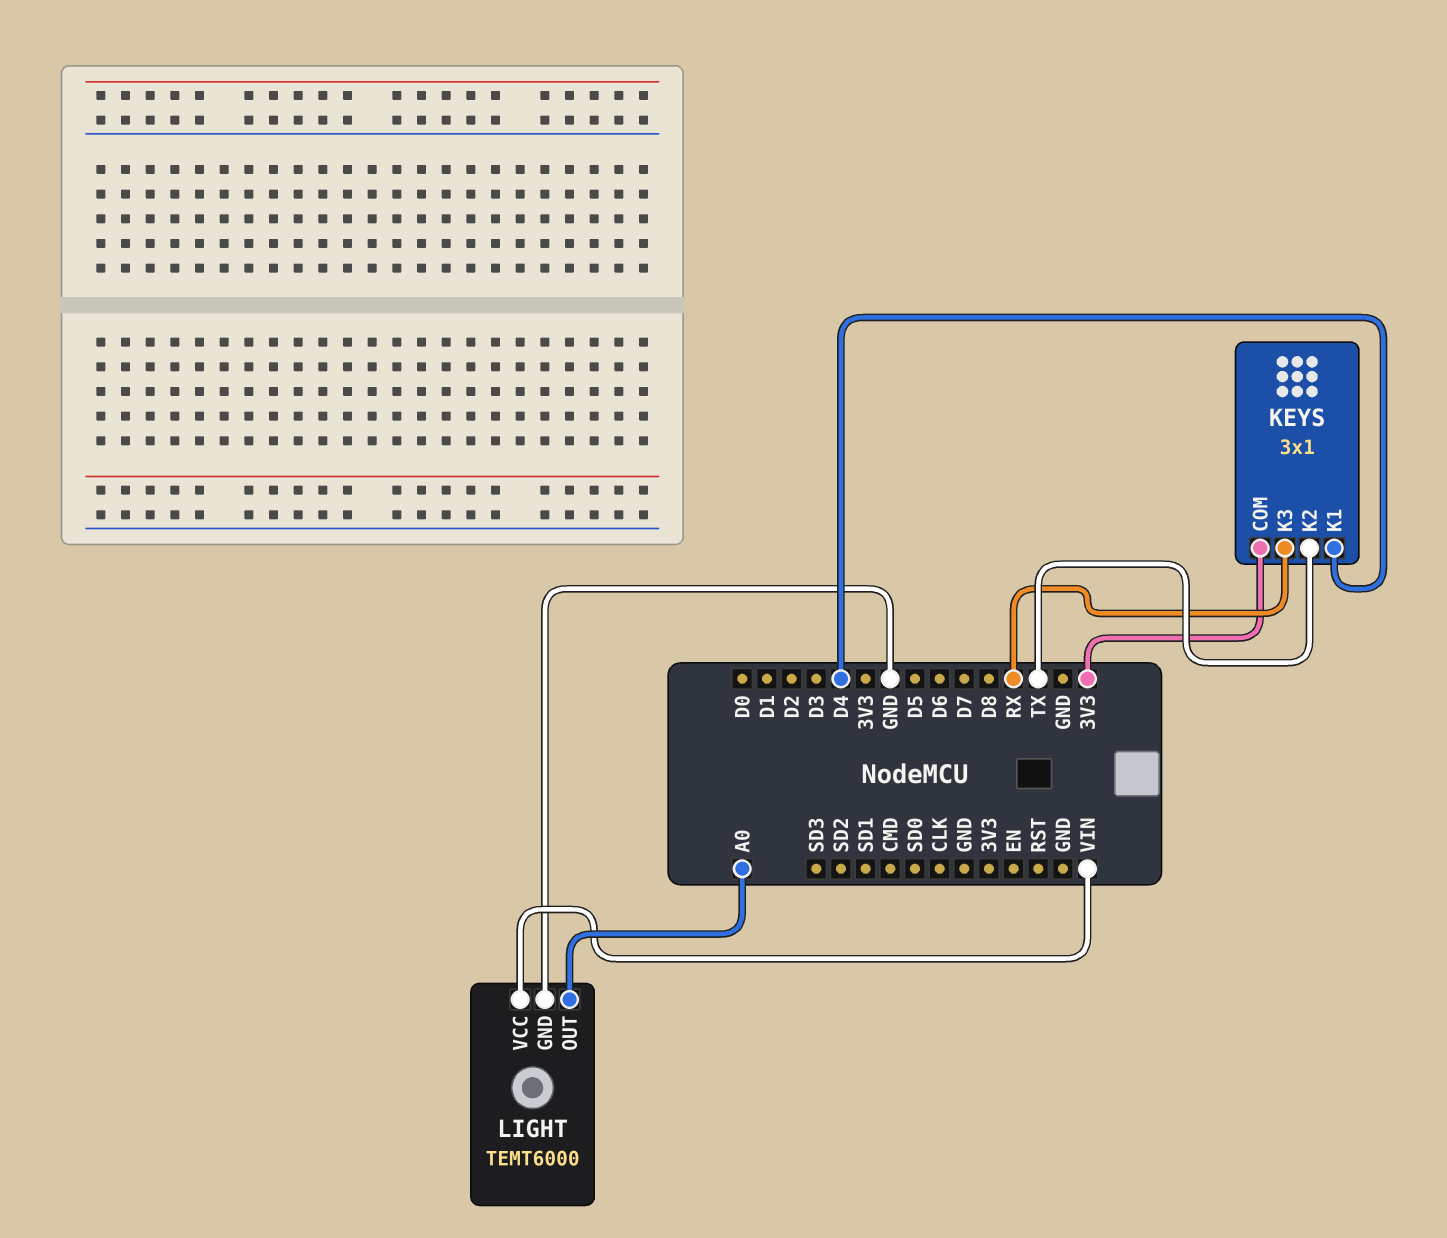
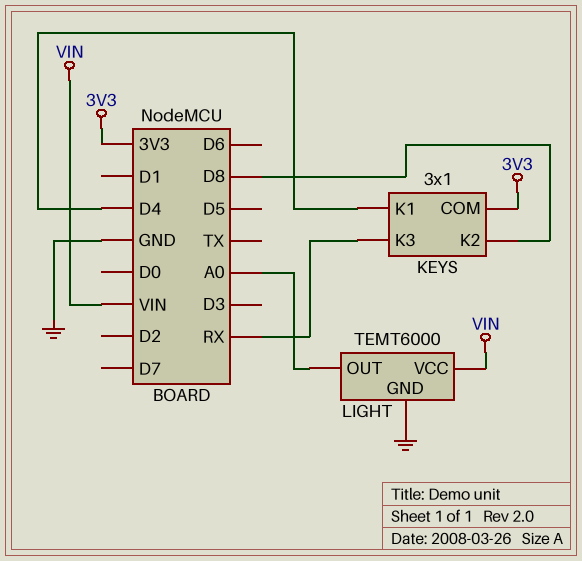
KEYS pin K2: TX -> D8

